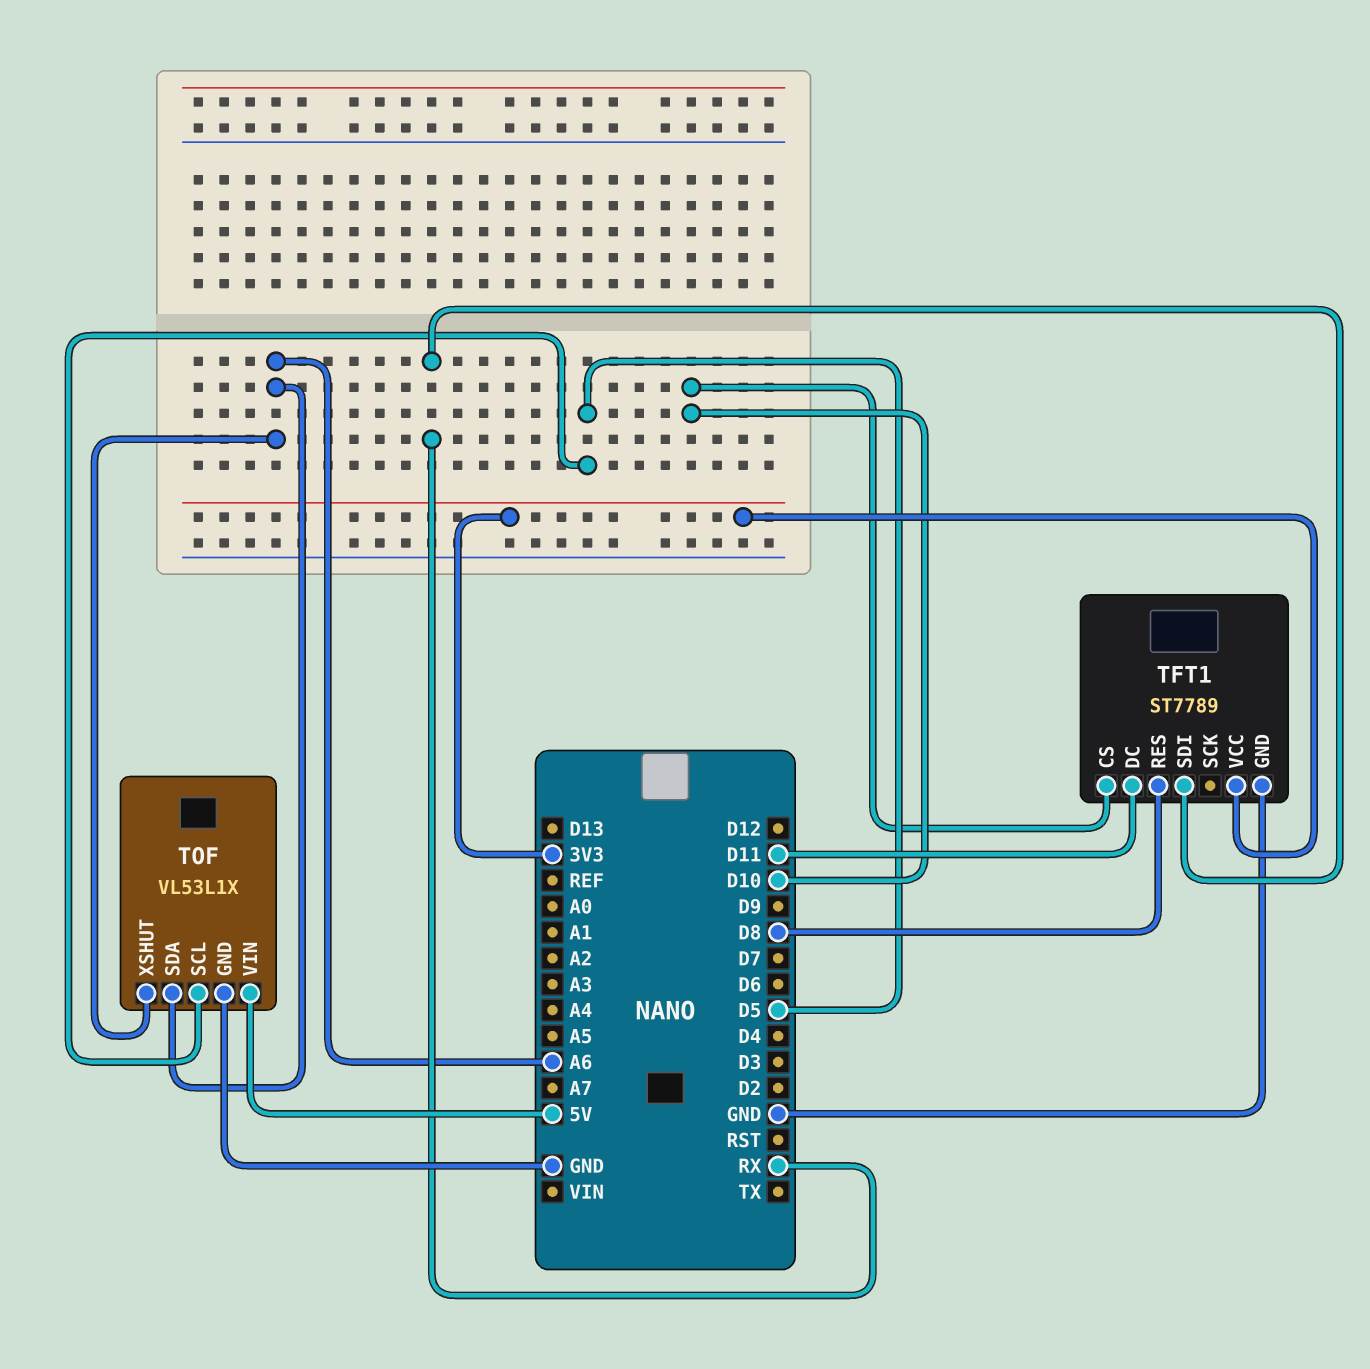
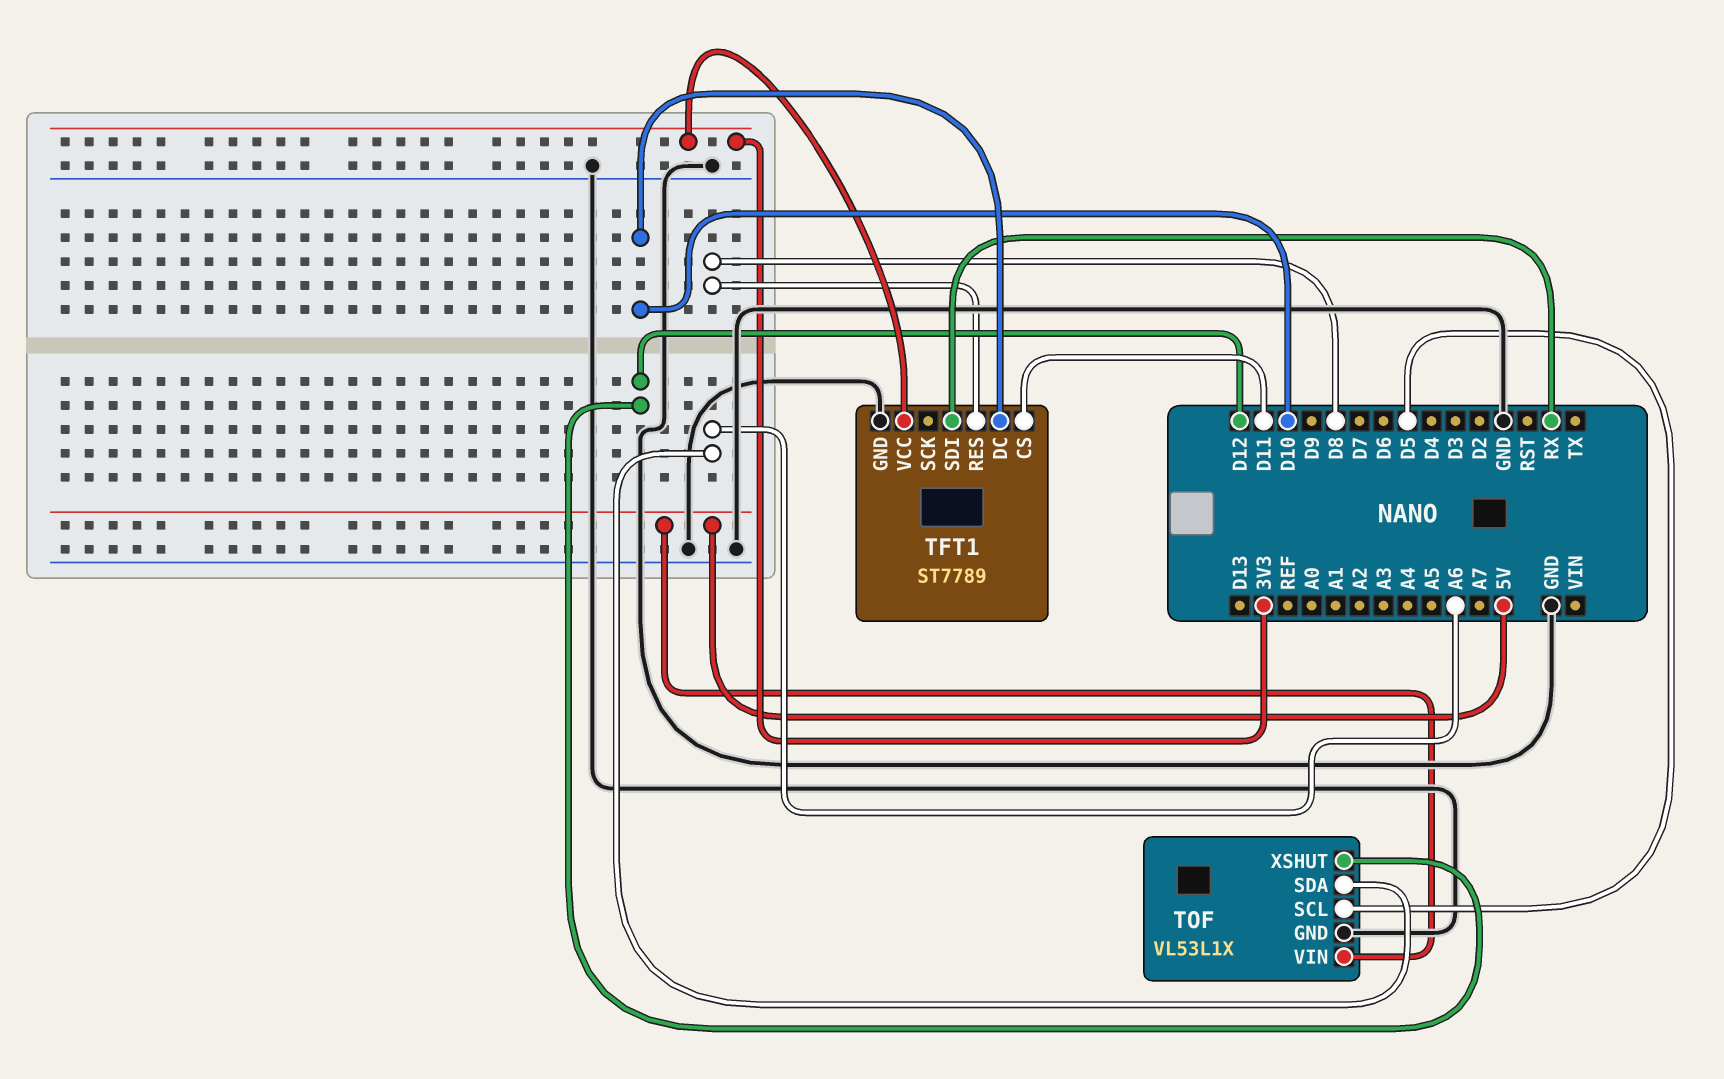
TFT1 pin CS: D10 -> D11
TFT1 pin DC: D11 -> D10
TOF pin XSHUT: A6 -> D12

